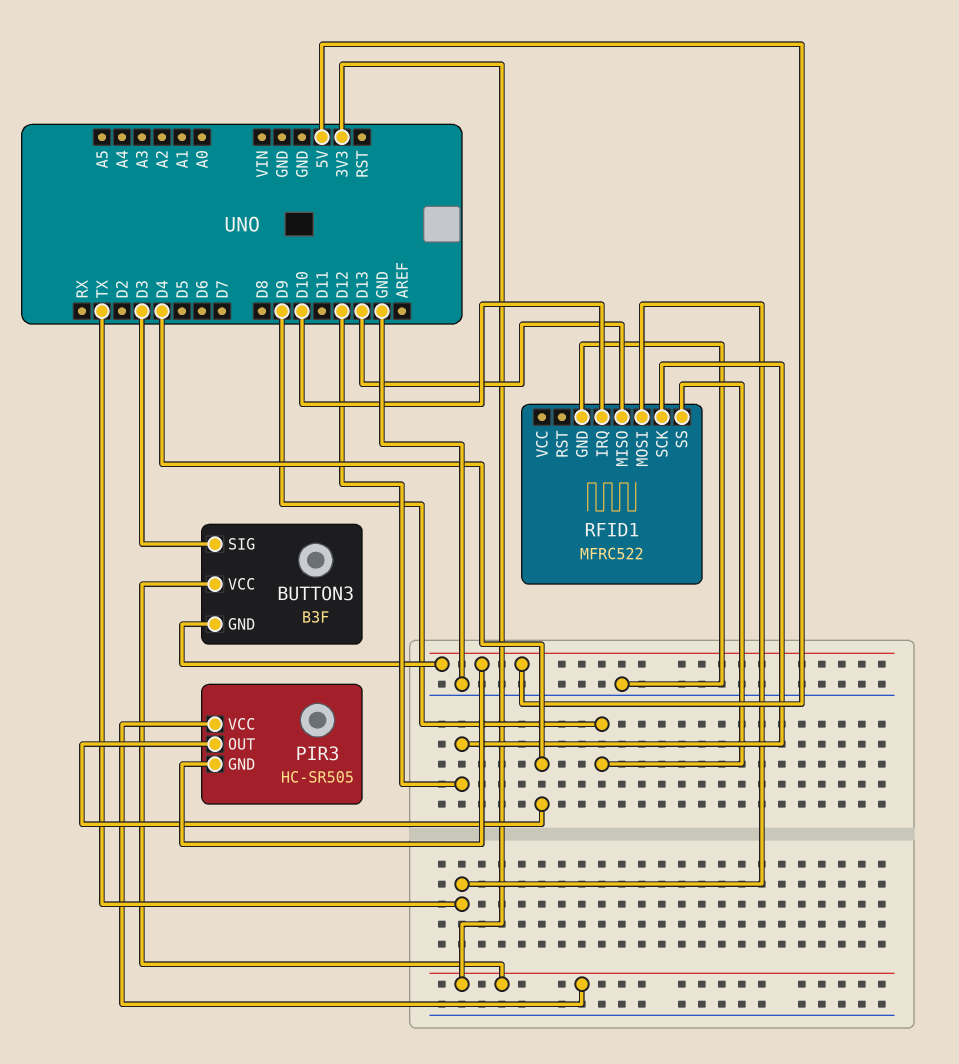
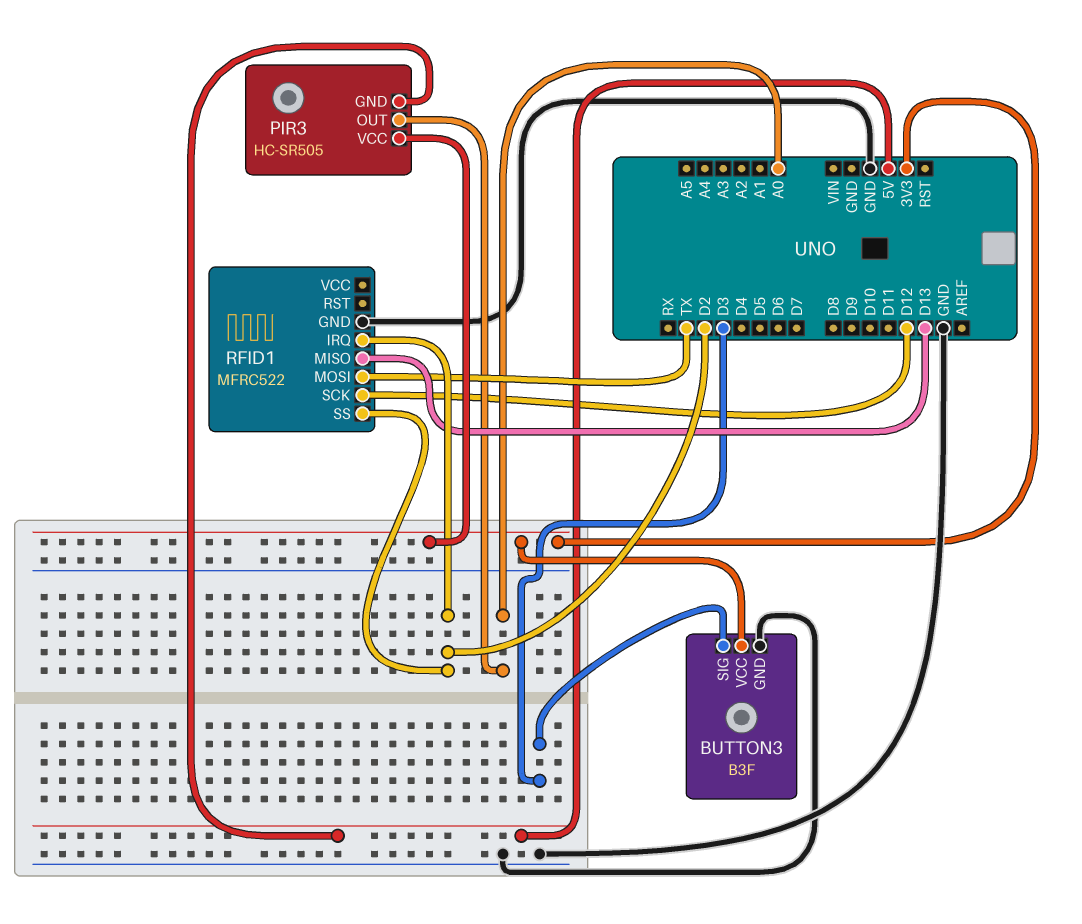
BUTTON3 pin GND: 5V -> GND
PIR3 pin OUT: D4 -> A0
RFID1 pin IRQ: D10 -> D2
RFID1 pin SS: D9 -> D2

